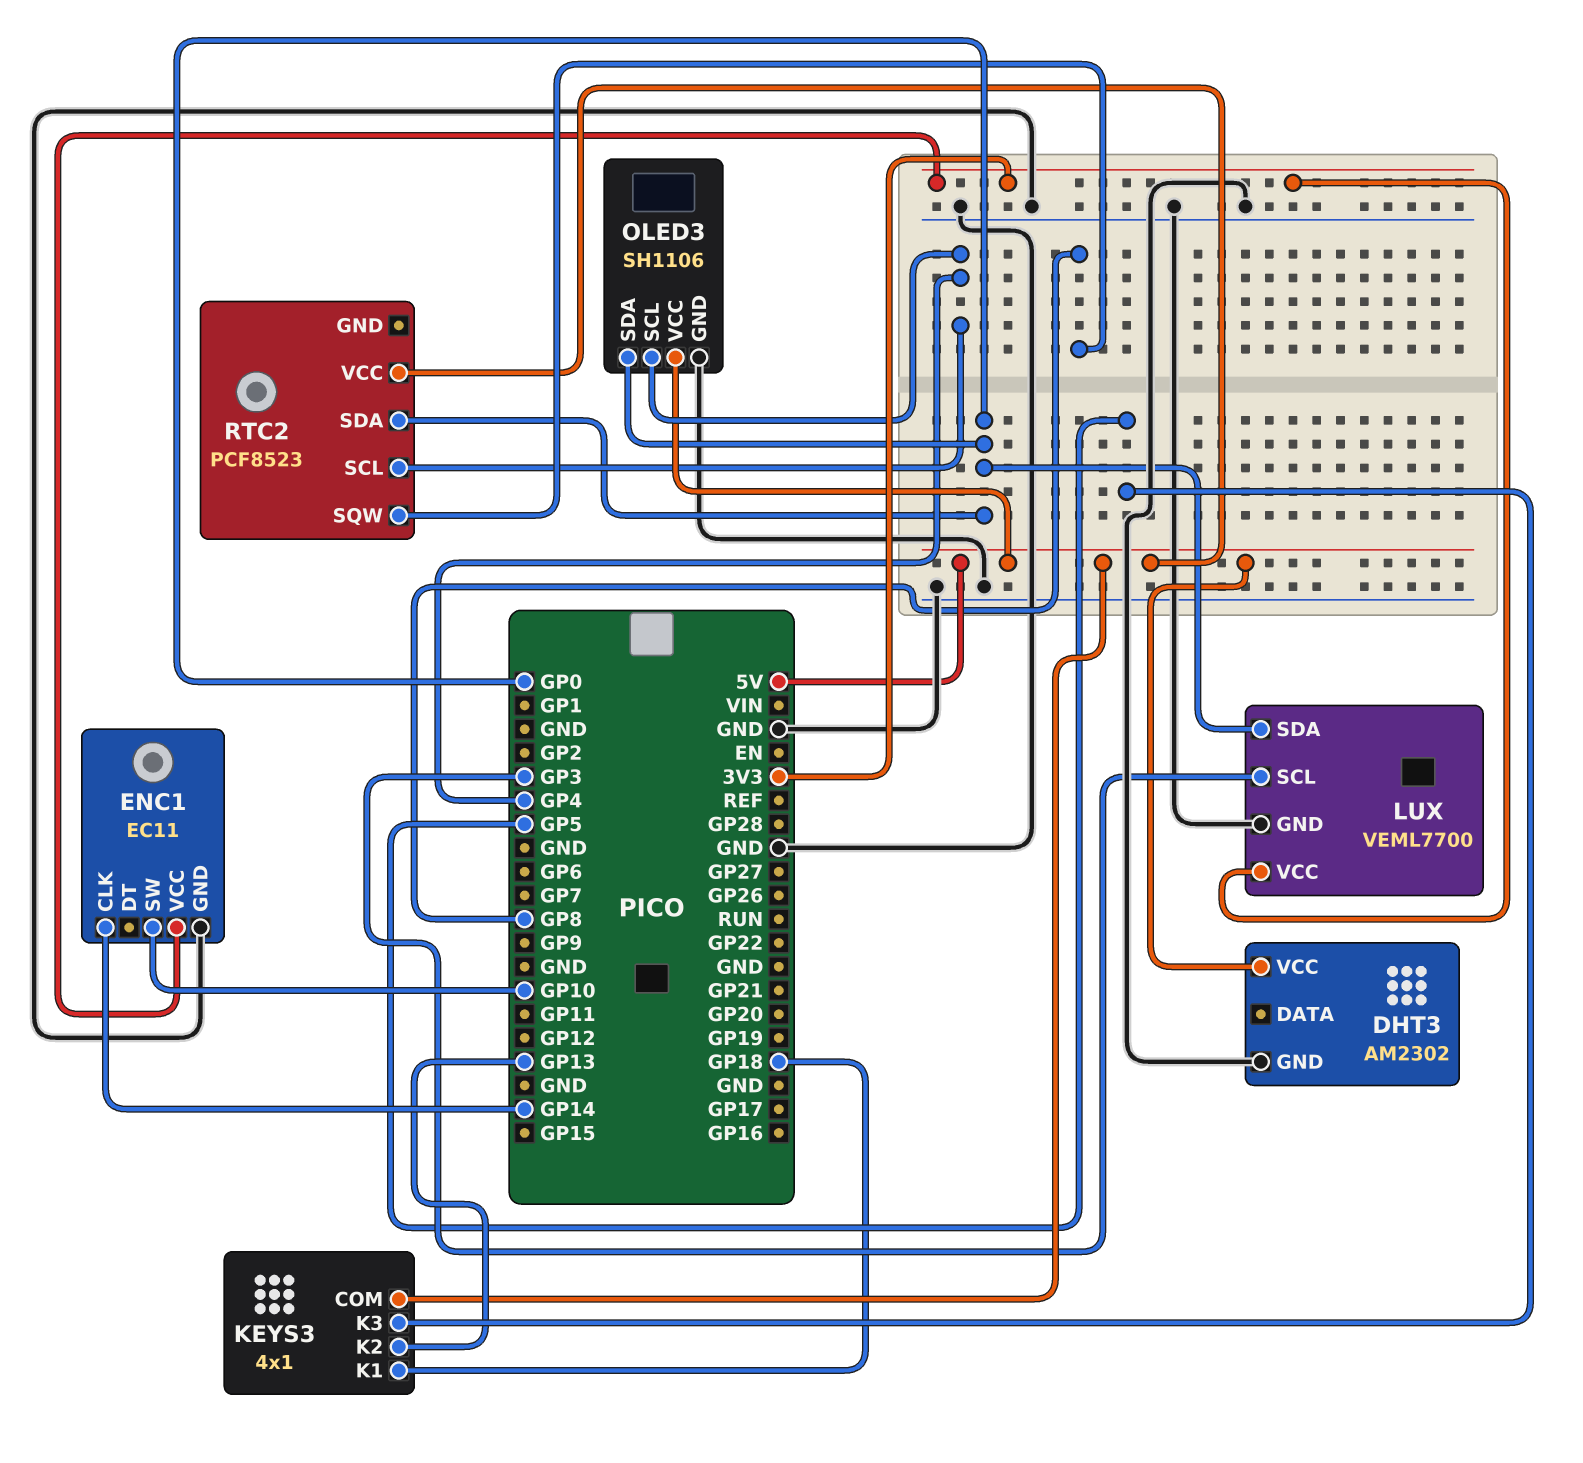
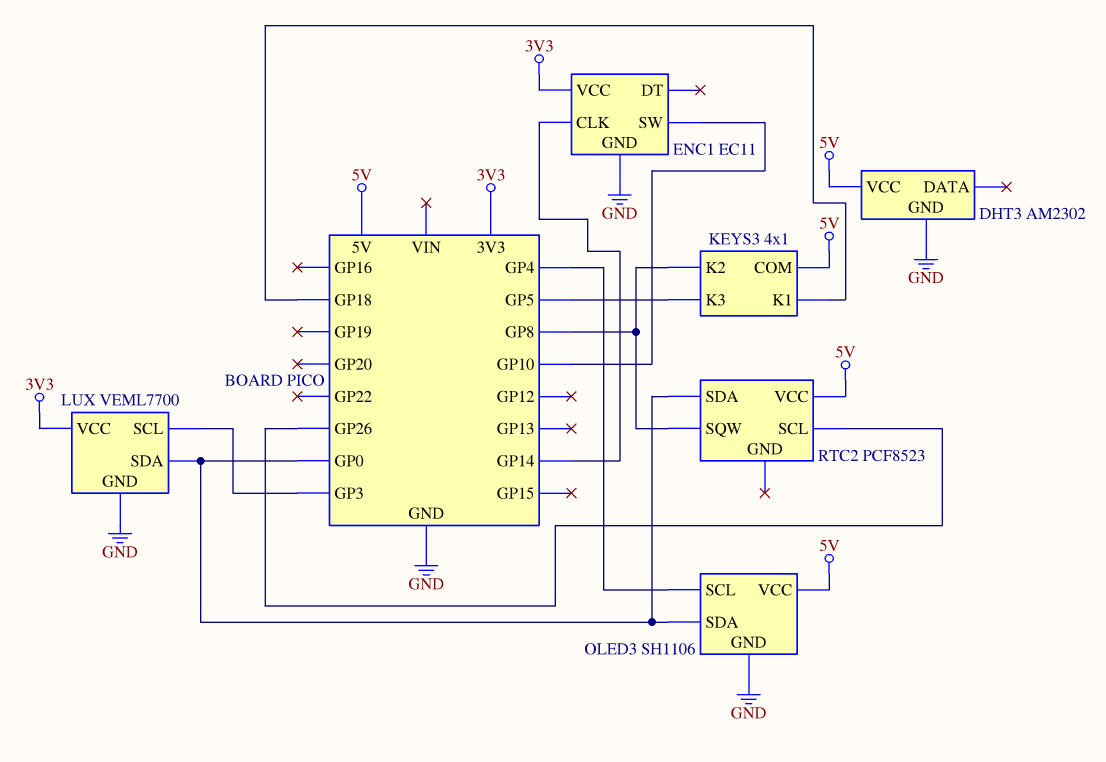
KEYS3 pin K2: GP13 -> GP8
RTC2 pin SCL: GP4 -> GP26

